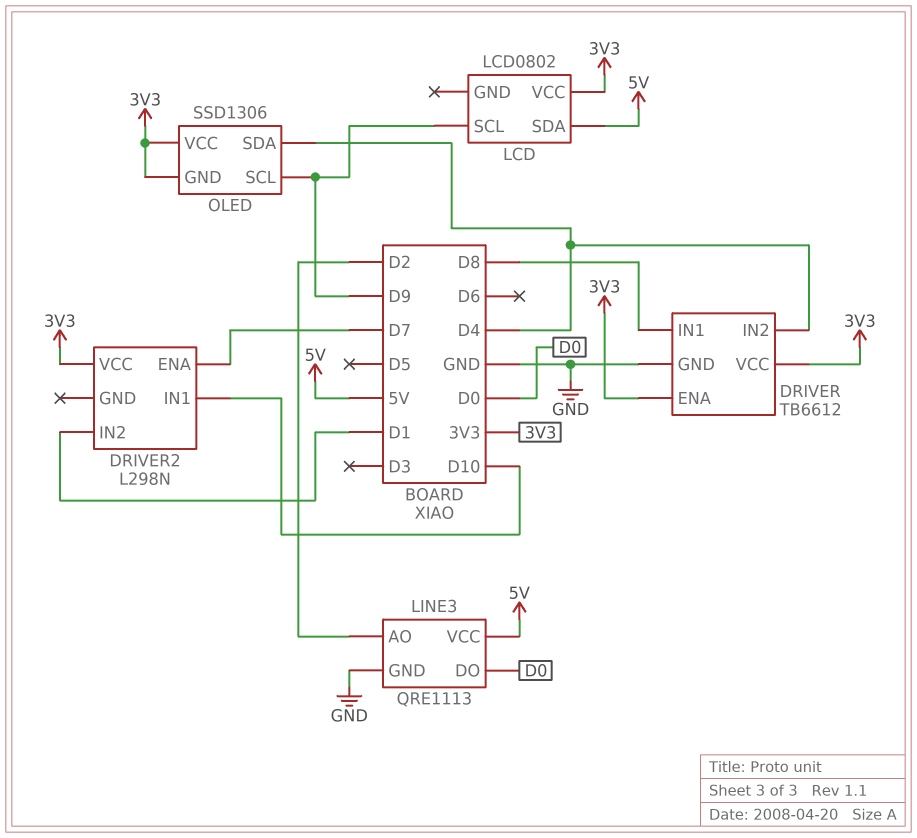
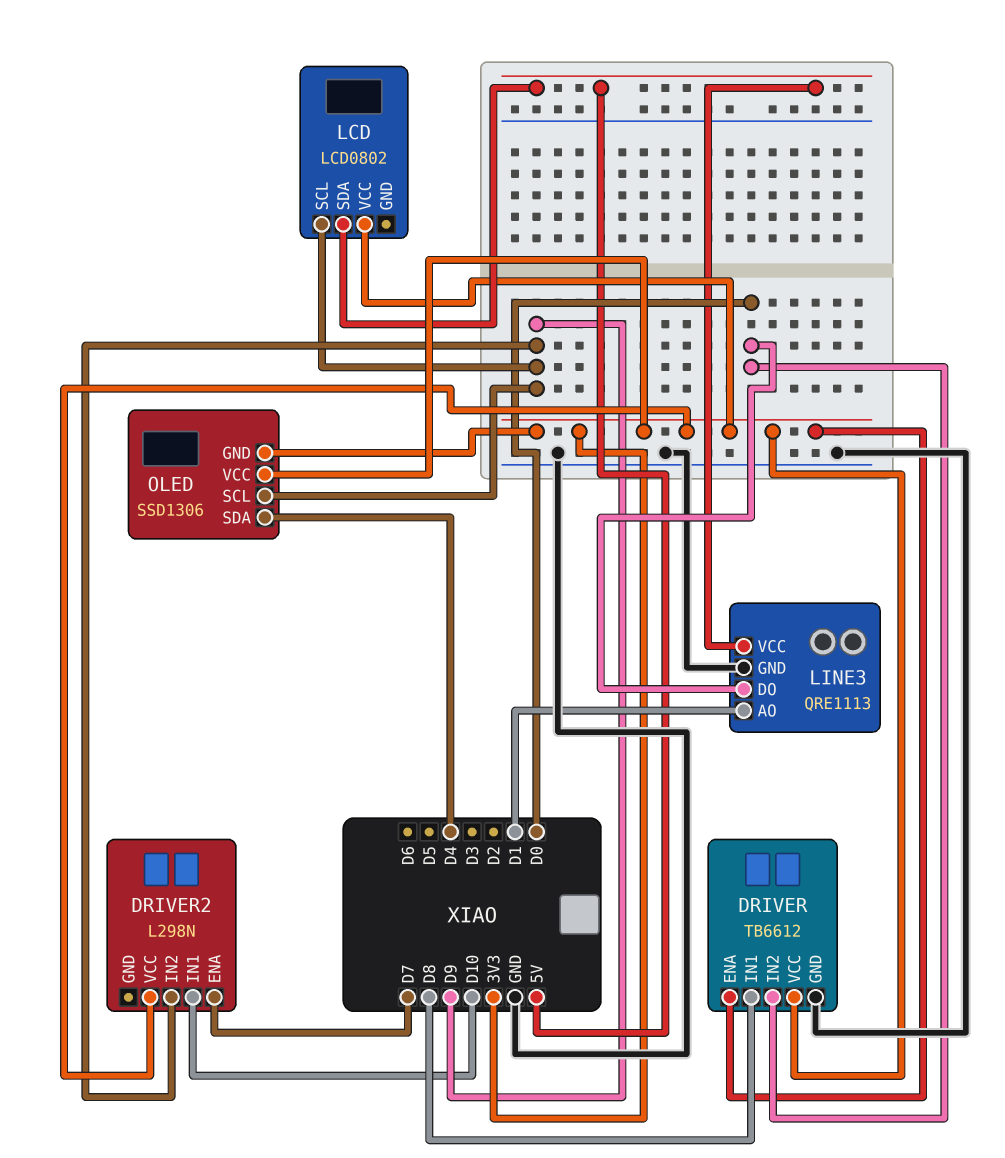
DRIVER pin IN2: D4 -> D0
DRIVER2 pin IN2: D1 -> D9
LINE3 pin AO: D2 -> D1

